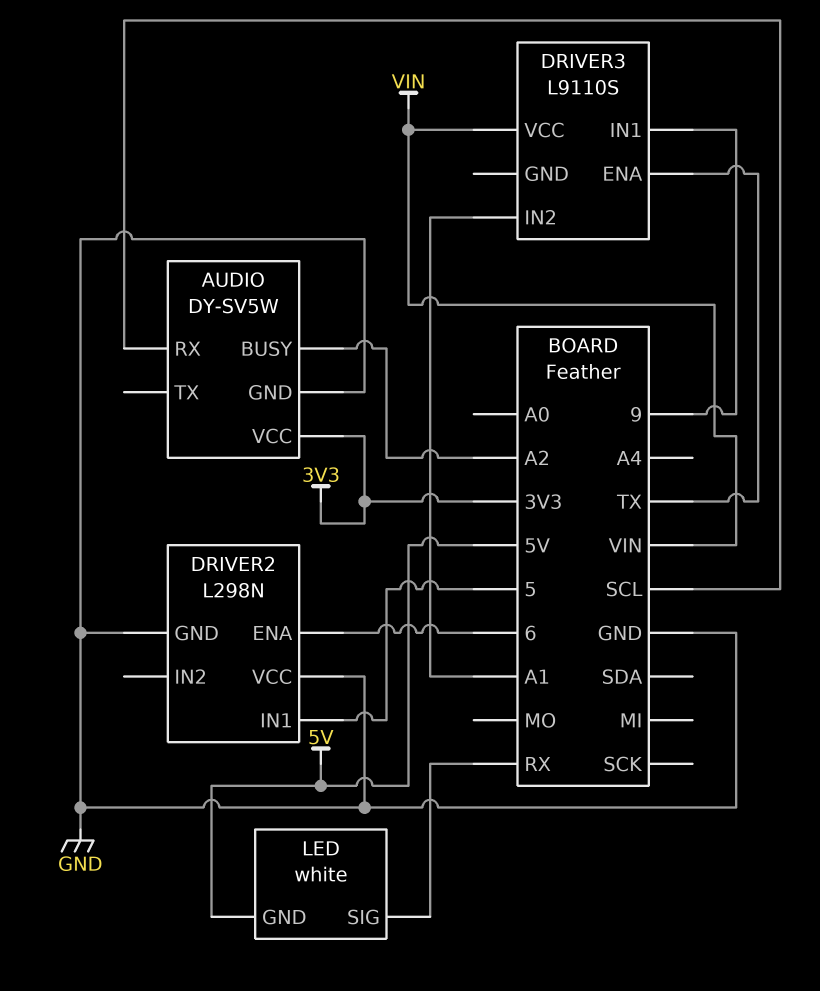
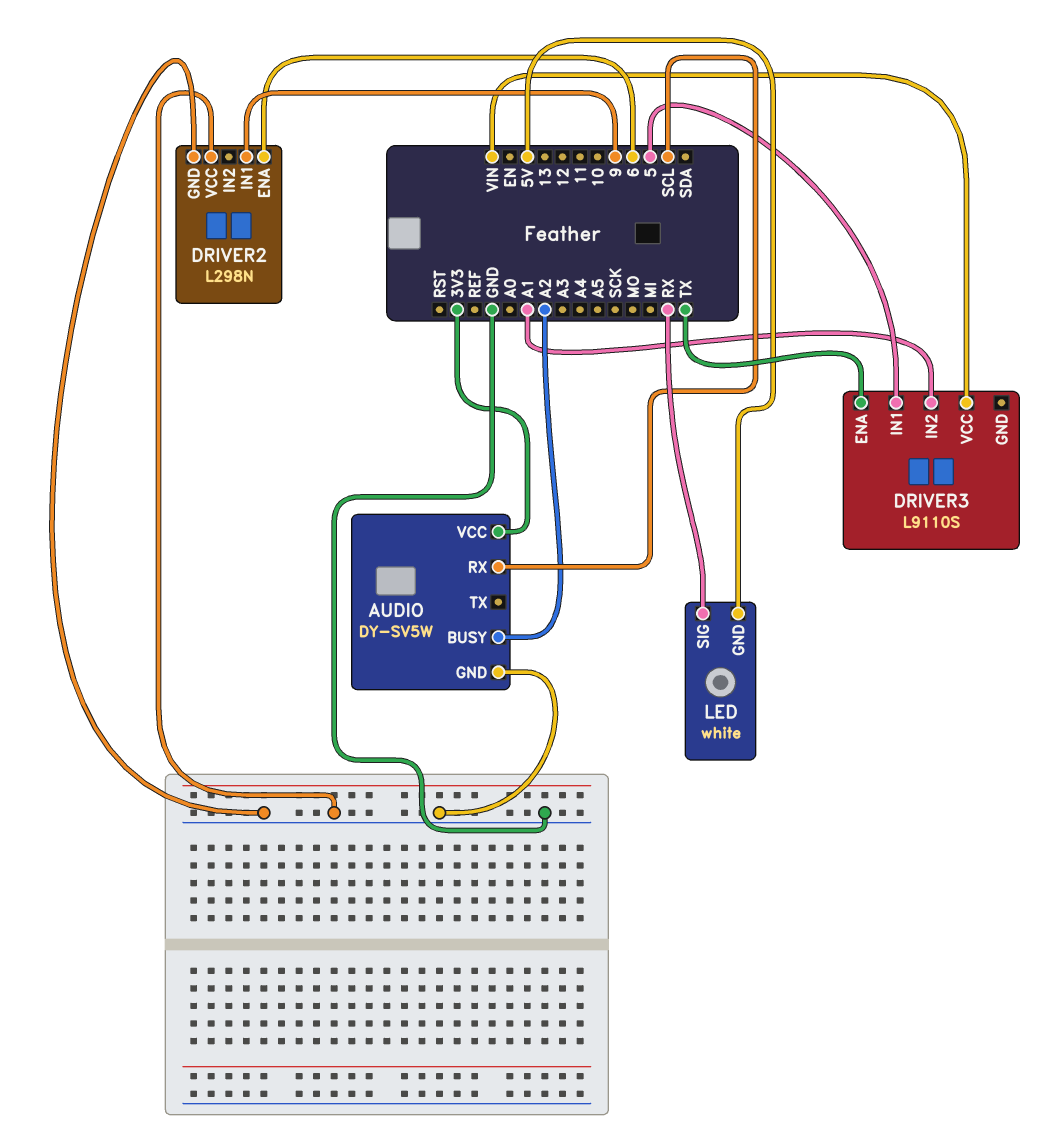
DRIVER2 pin IN1: 5 -> 9
DRIVER3 pin IN1: 9 -> 5

